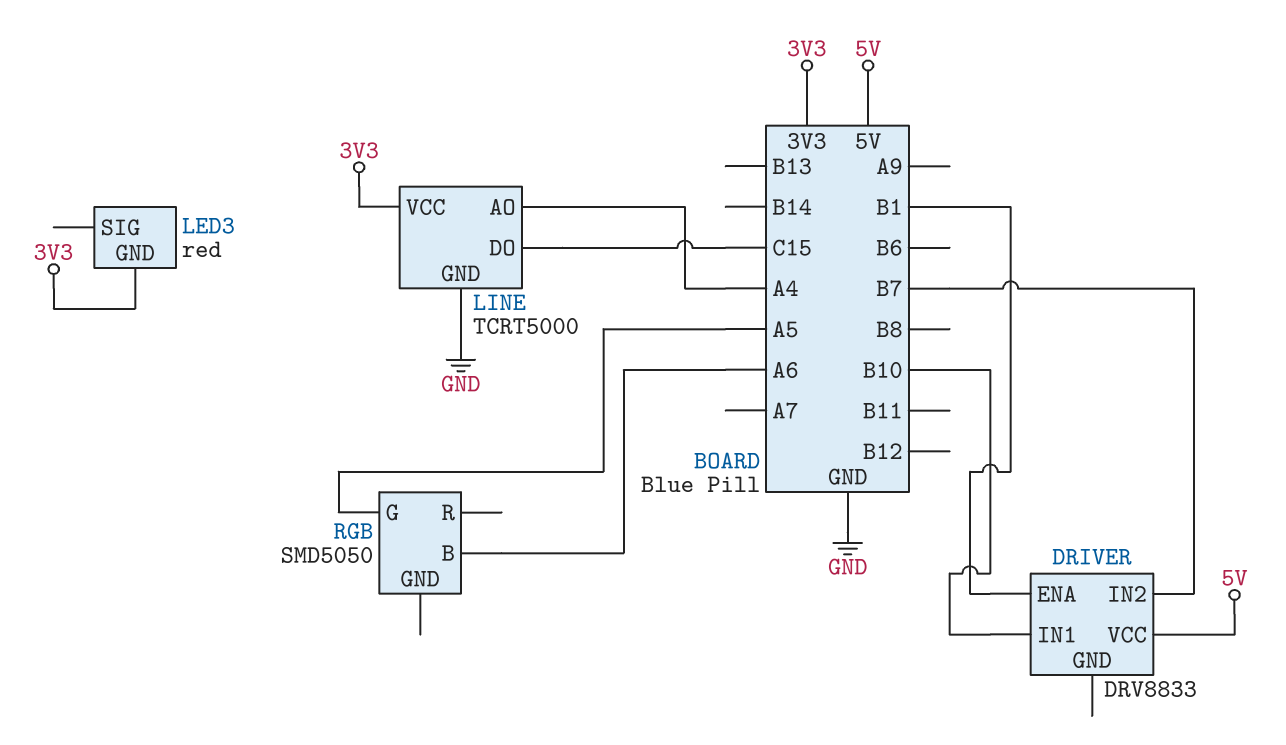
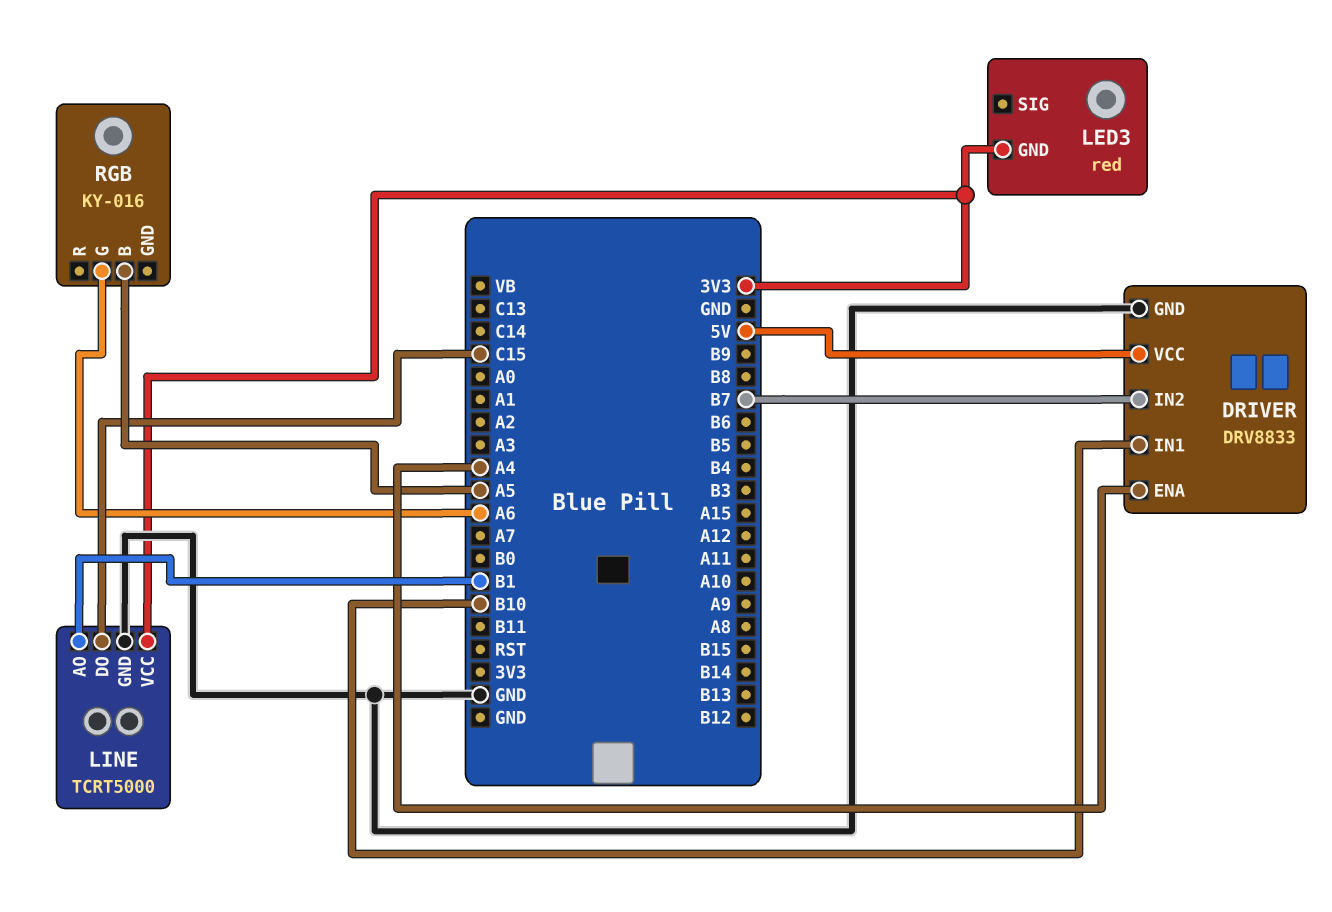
DRIVER pin ENA: B1 -> A4
DRIVER pin GND: none -> GND
LINE pin AO: A4 -> B1
RGB: SMD5050 -> KY-016
RGB pin B: A6 -> A5
RGB pin G: A5 -> A6

